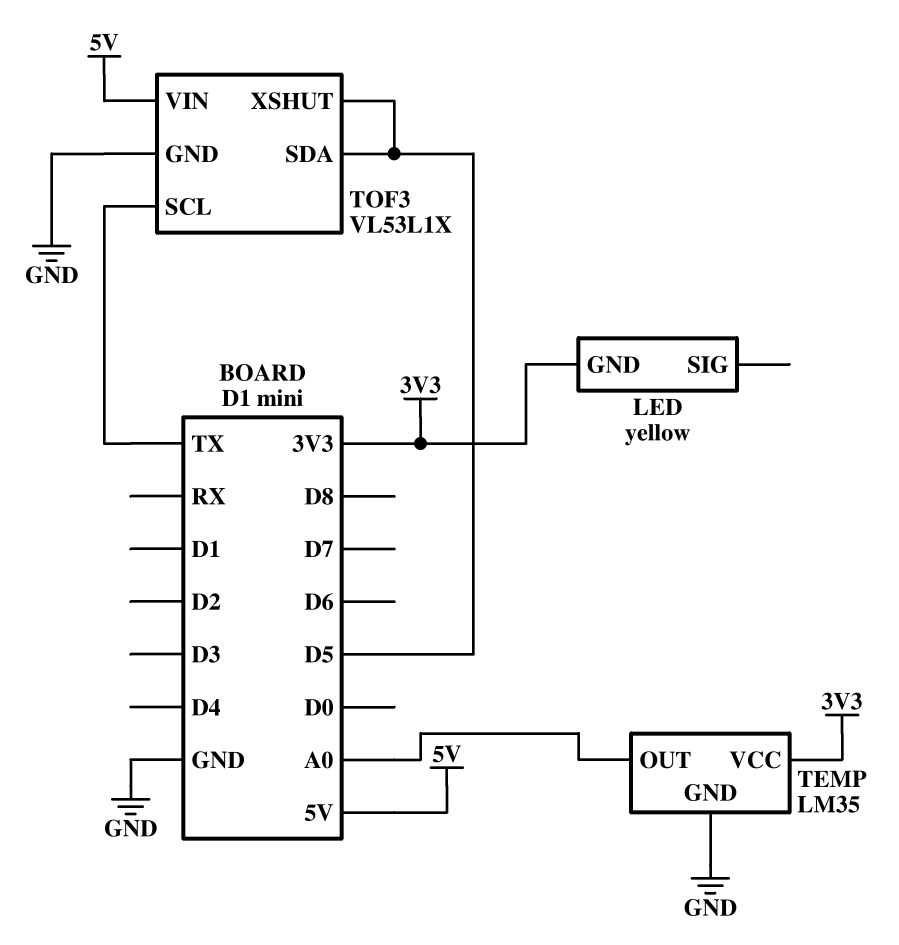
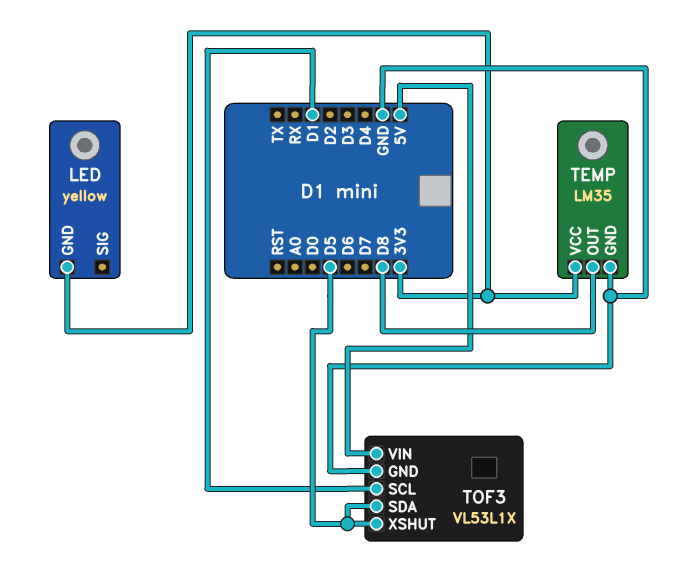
TEMP pin OUT: A0 -> D8
TOF3 pin SCL: TX -> D1

